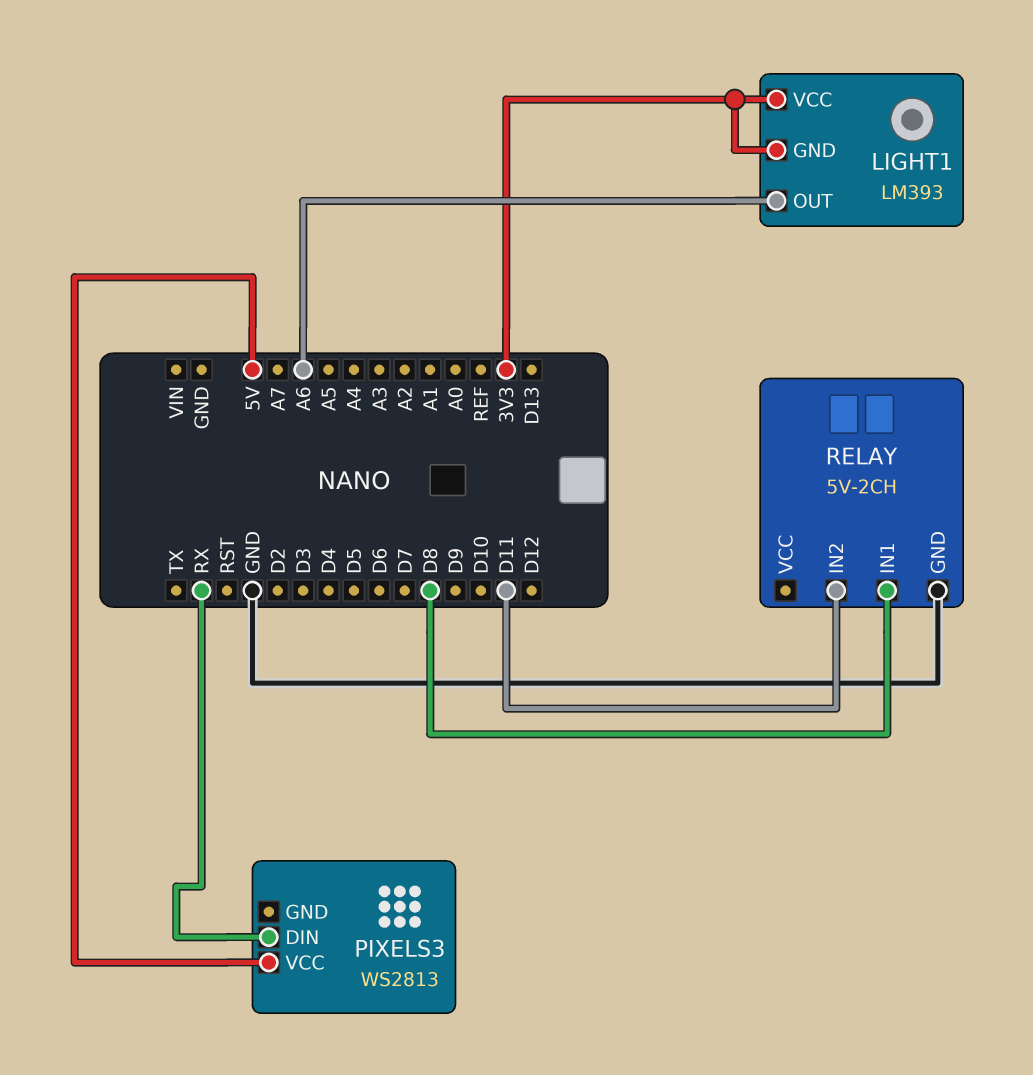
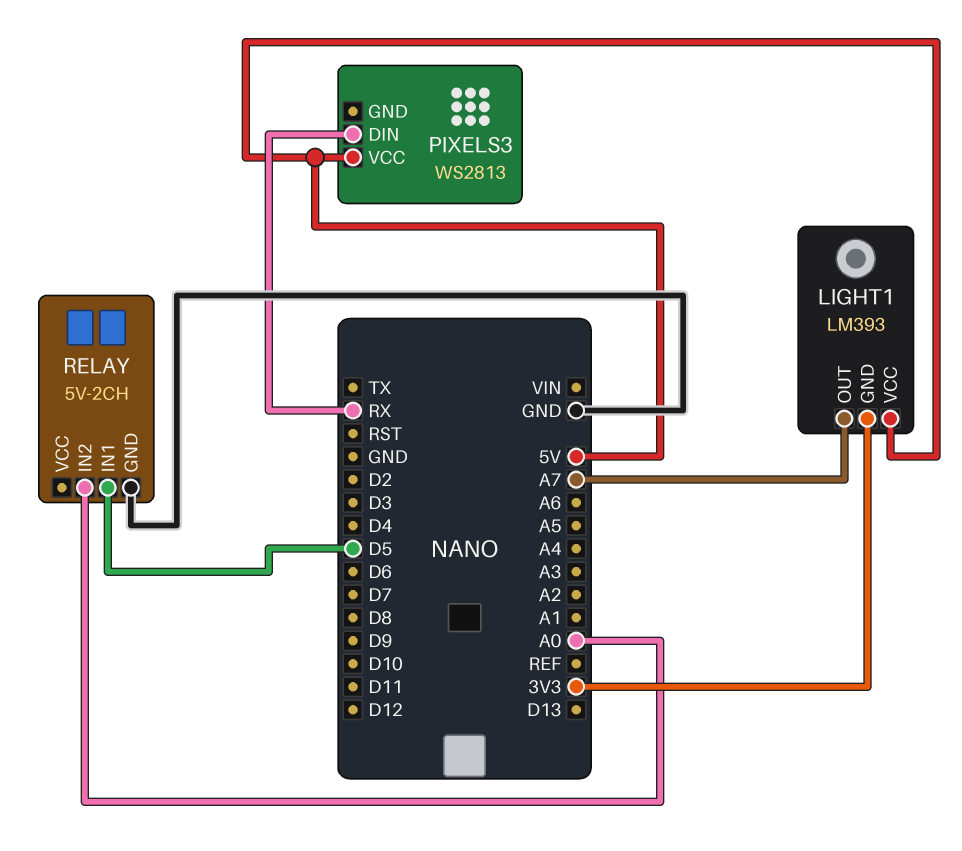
LIGHT1 pin OUT: A6 -> A7
LIGHT1 pin VCC: 3V3 -> 5V
RELAY pin IN1: D8 -> D5
RELAY pin IN2: D11 -> A0

